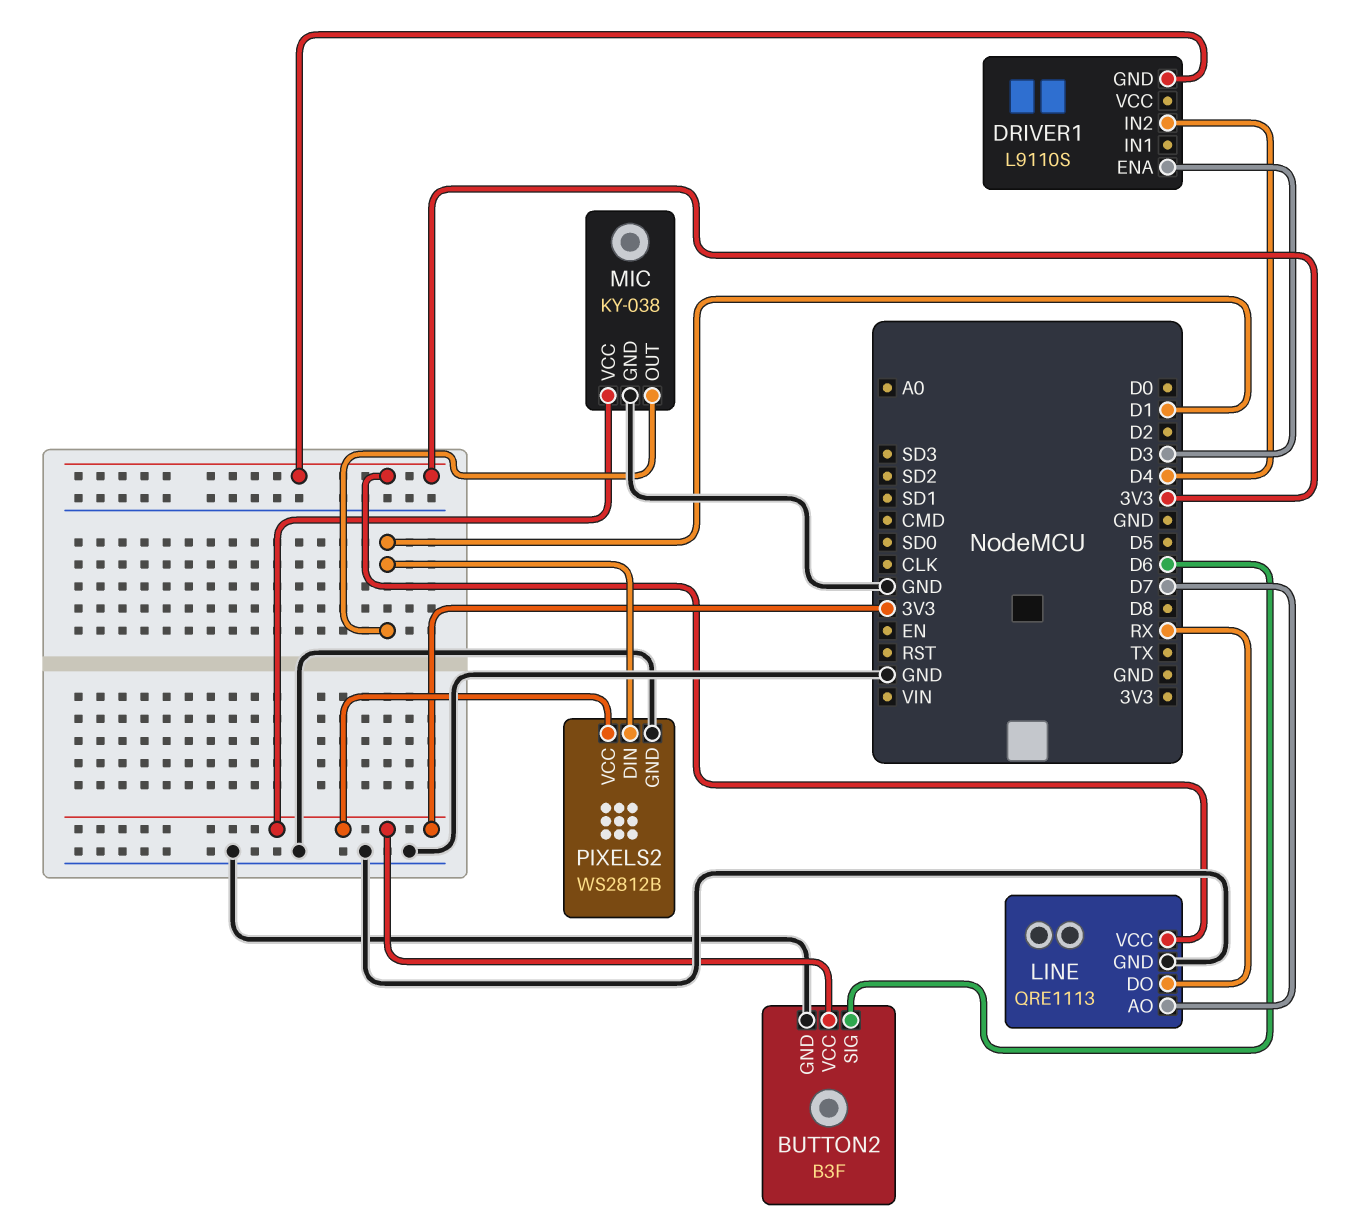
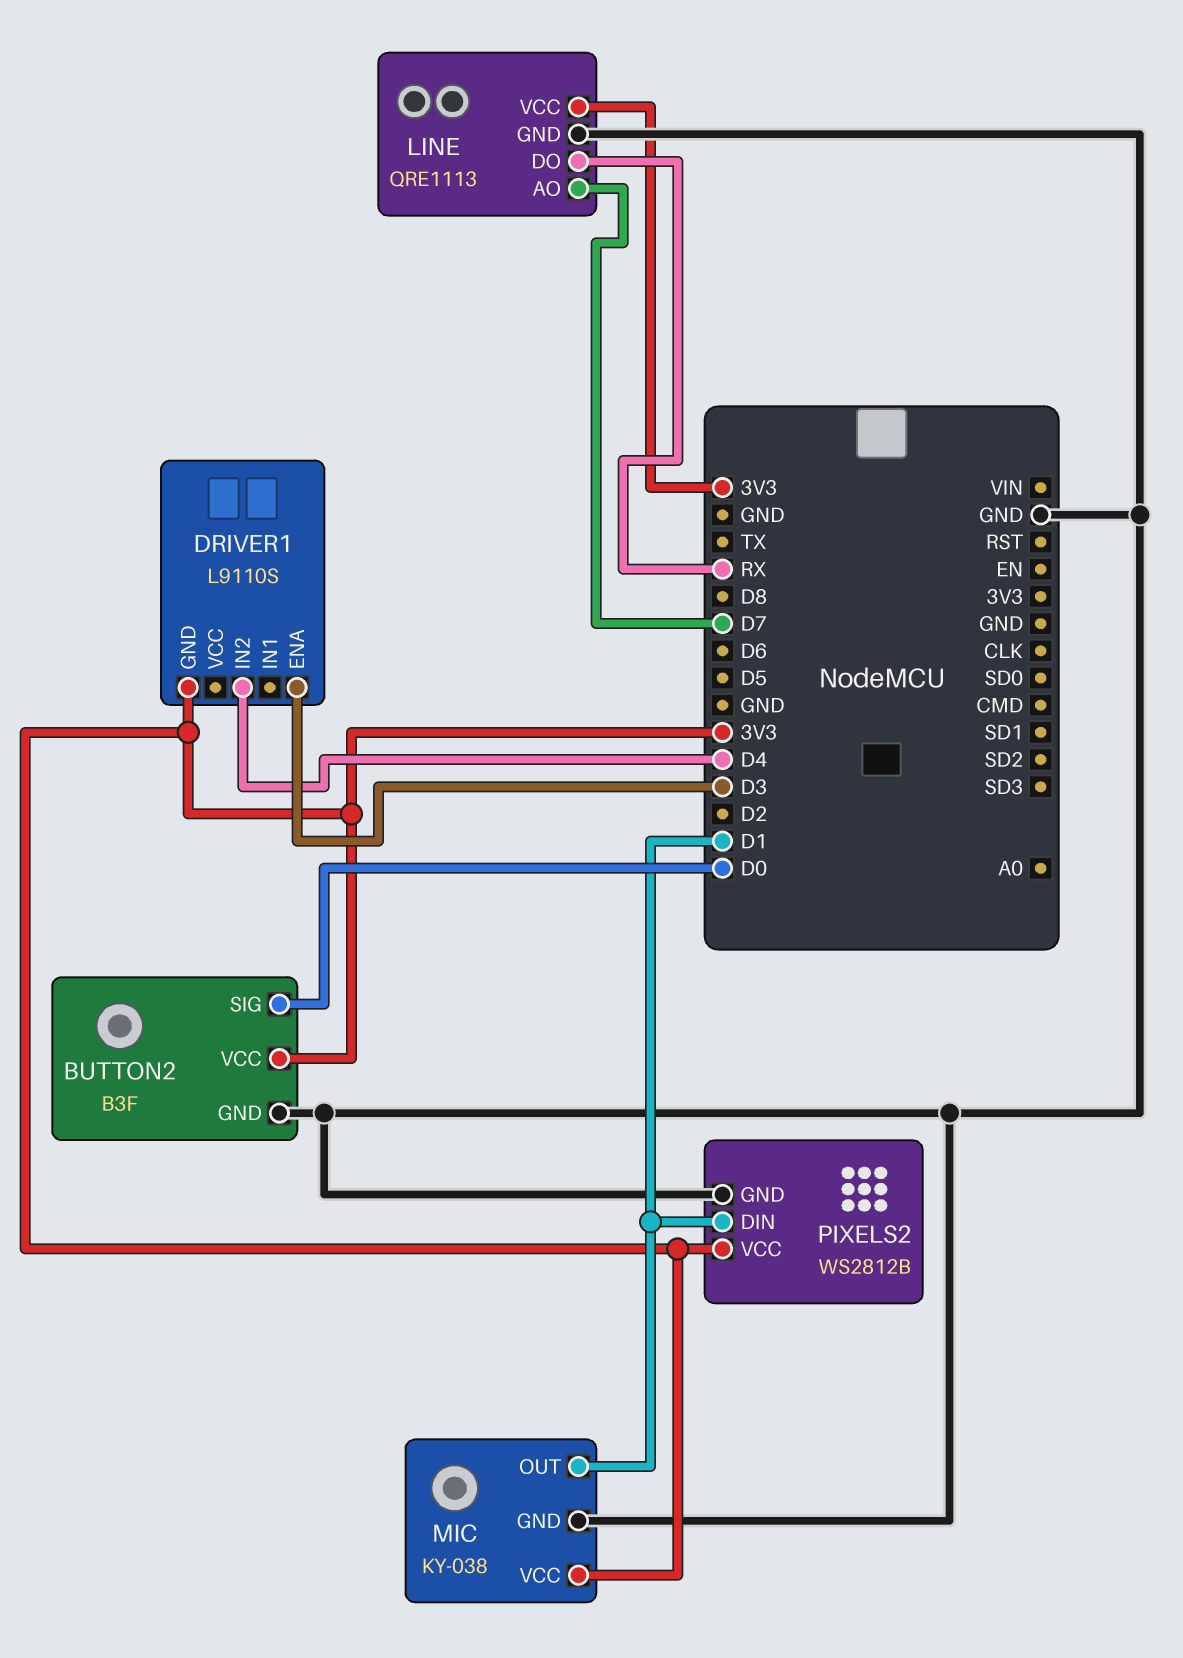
BUTTON2 pin SIG: D6 -> D0

